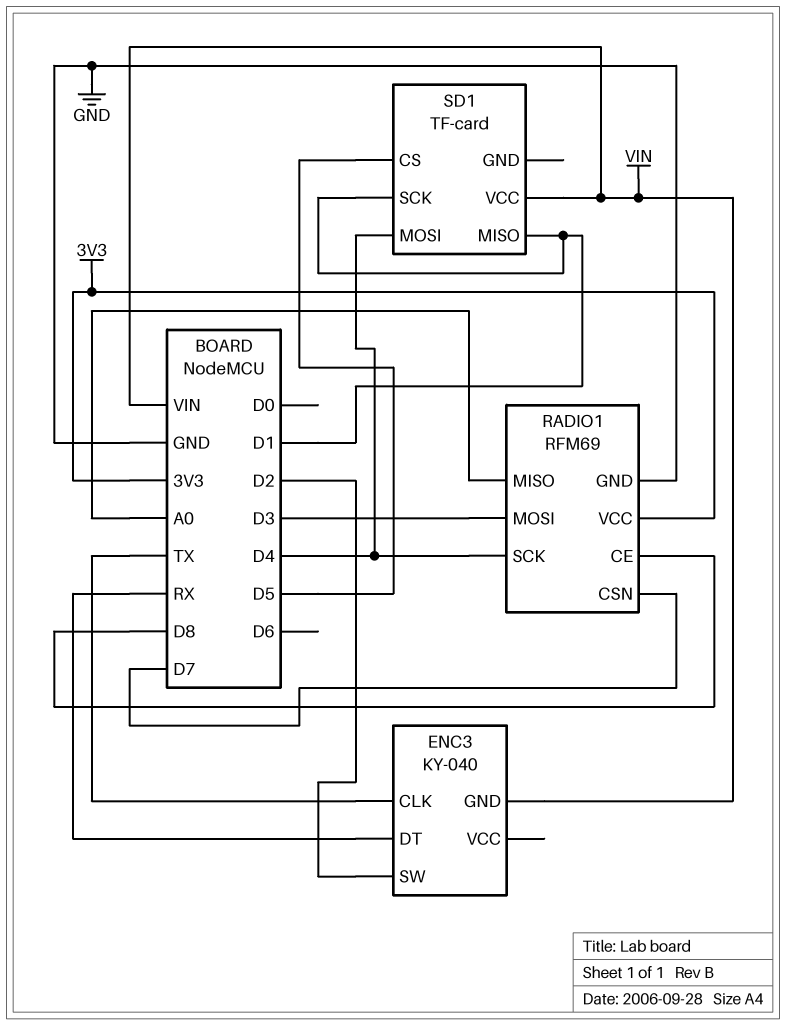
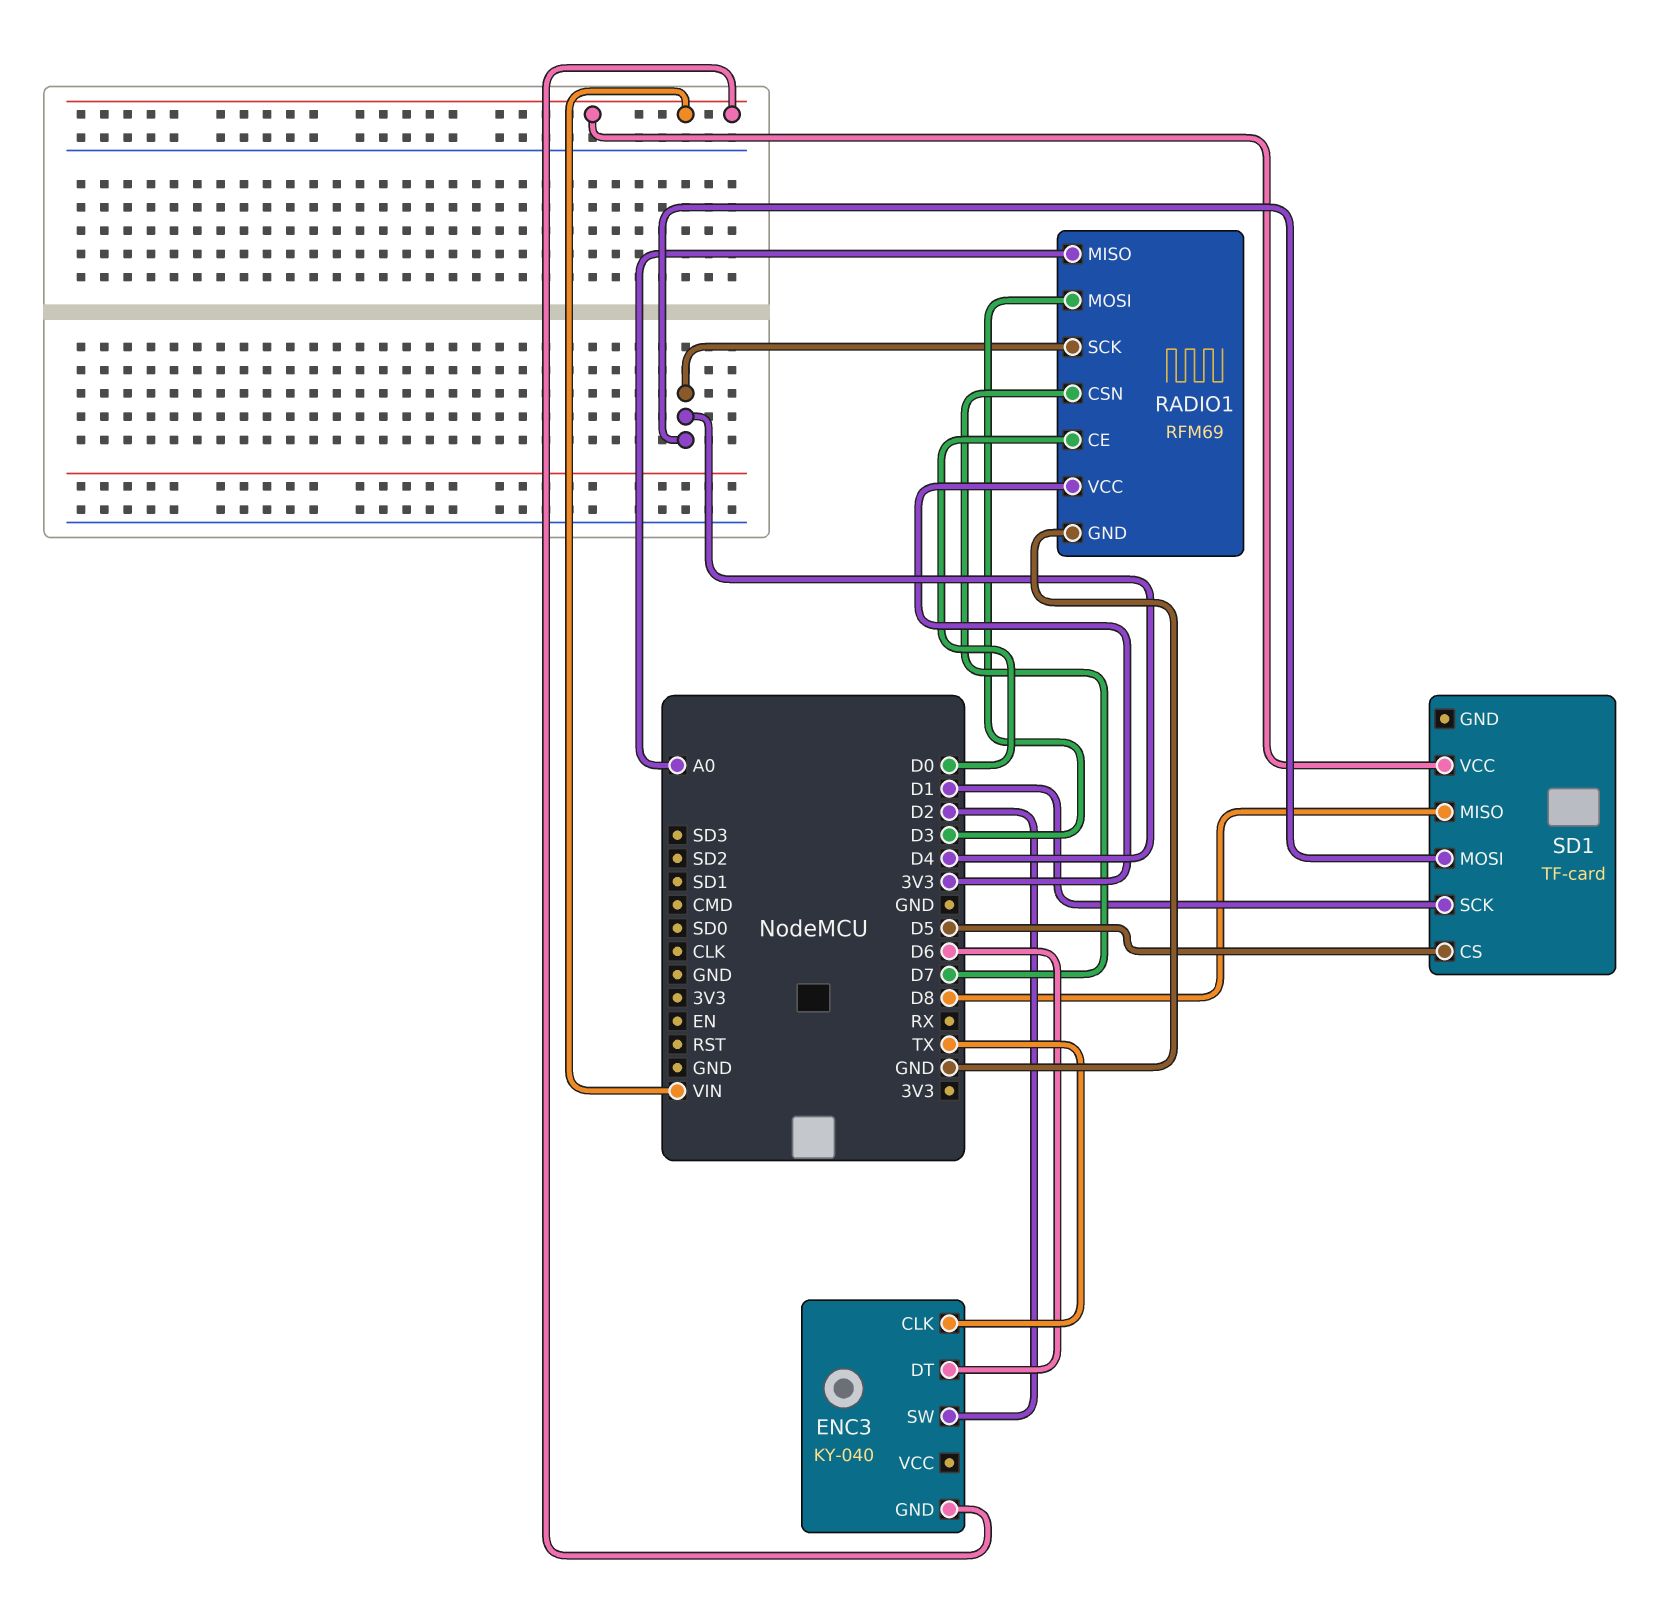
ENC3 pin DT: RX -> D6
RADIO1 pin CE: D8 -> D0
SD1 pin MISO: D1 -> D8

